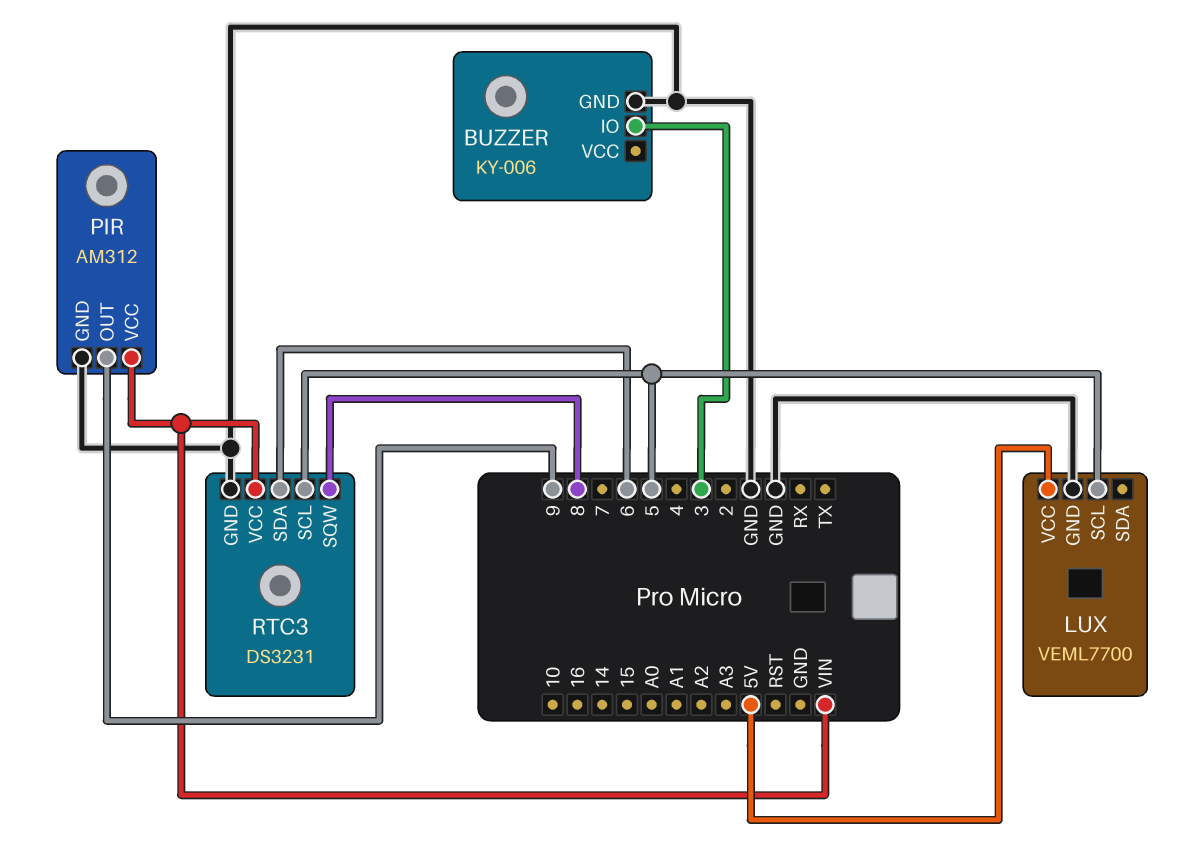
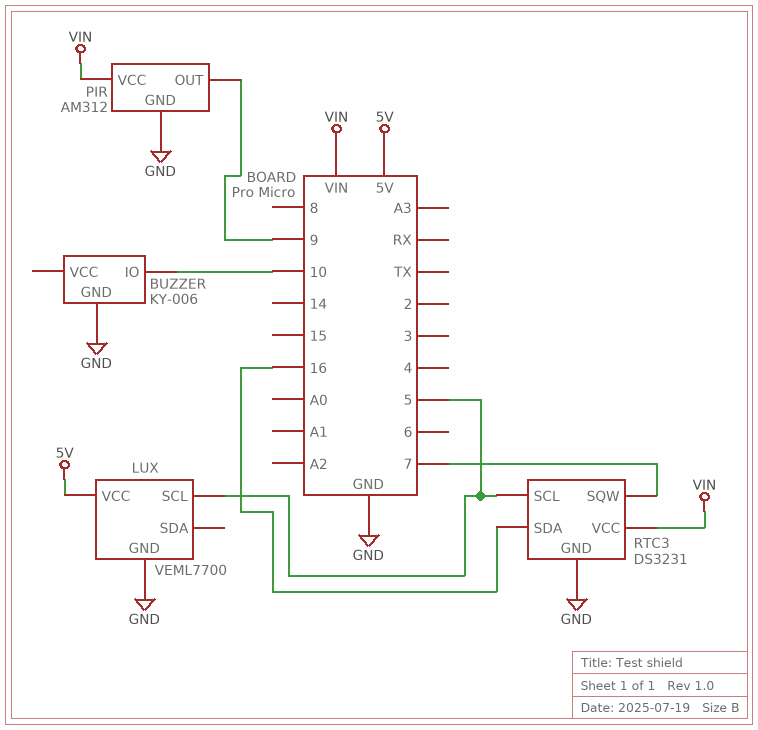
BUZZER pin IO: 3 -> 10
RTC3 pin SDA: 6 -> 16
RTC3 pin SQW: 8 -> 7

